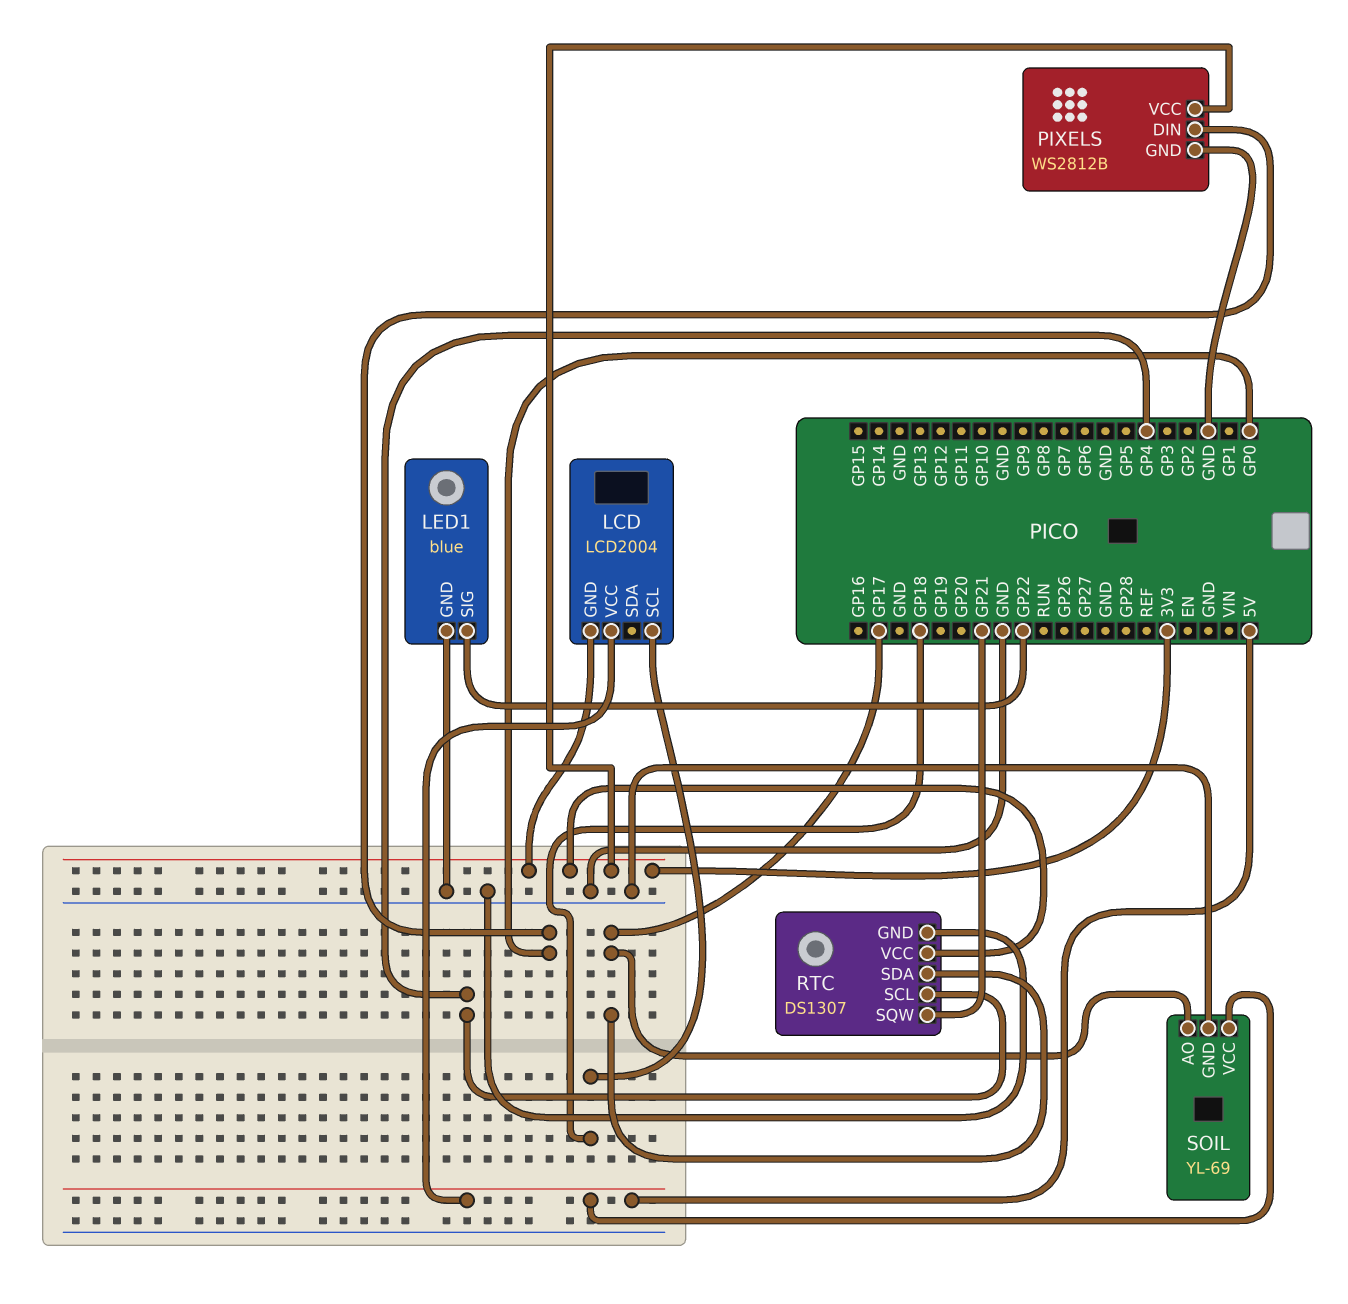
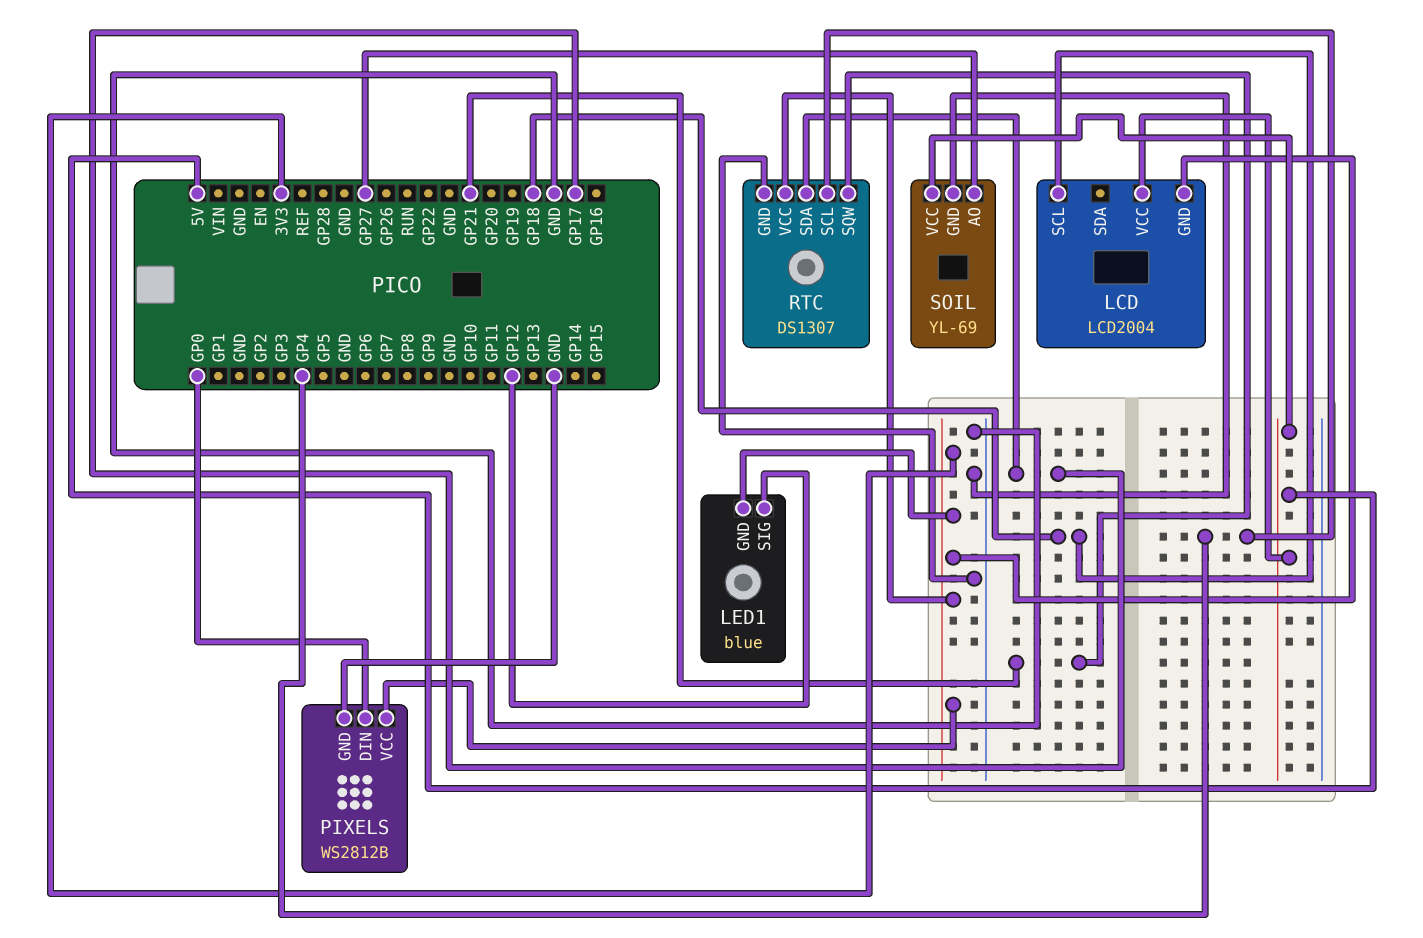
LED1 pin GND: GND -> 3V3
LED1 pin SIG: GP22 -> GP12
SOIL pin AO: GP17 -> GP27

